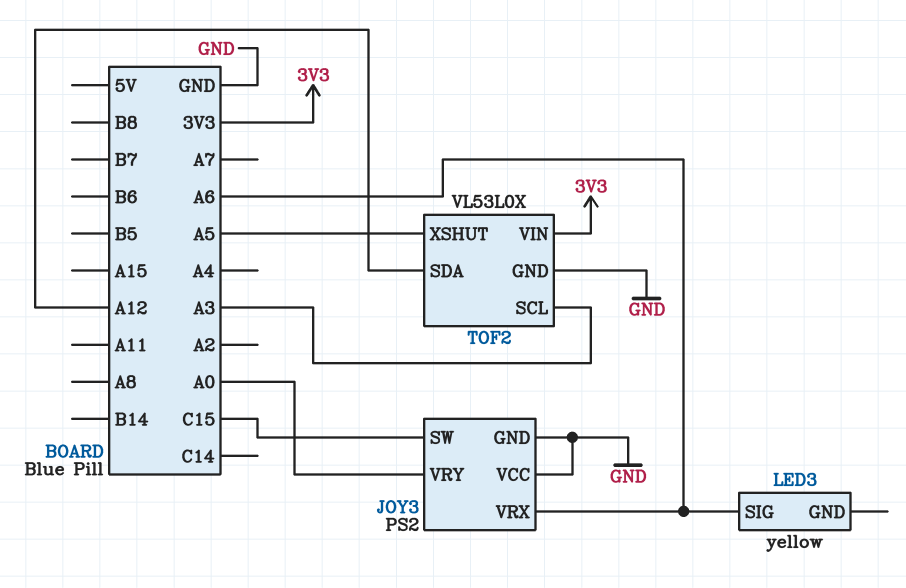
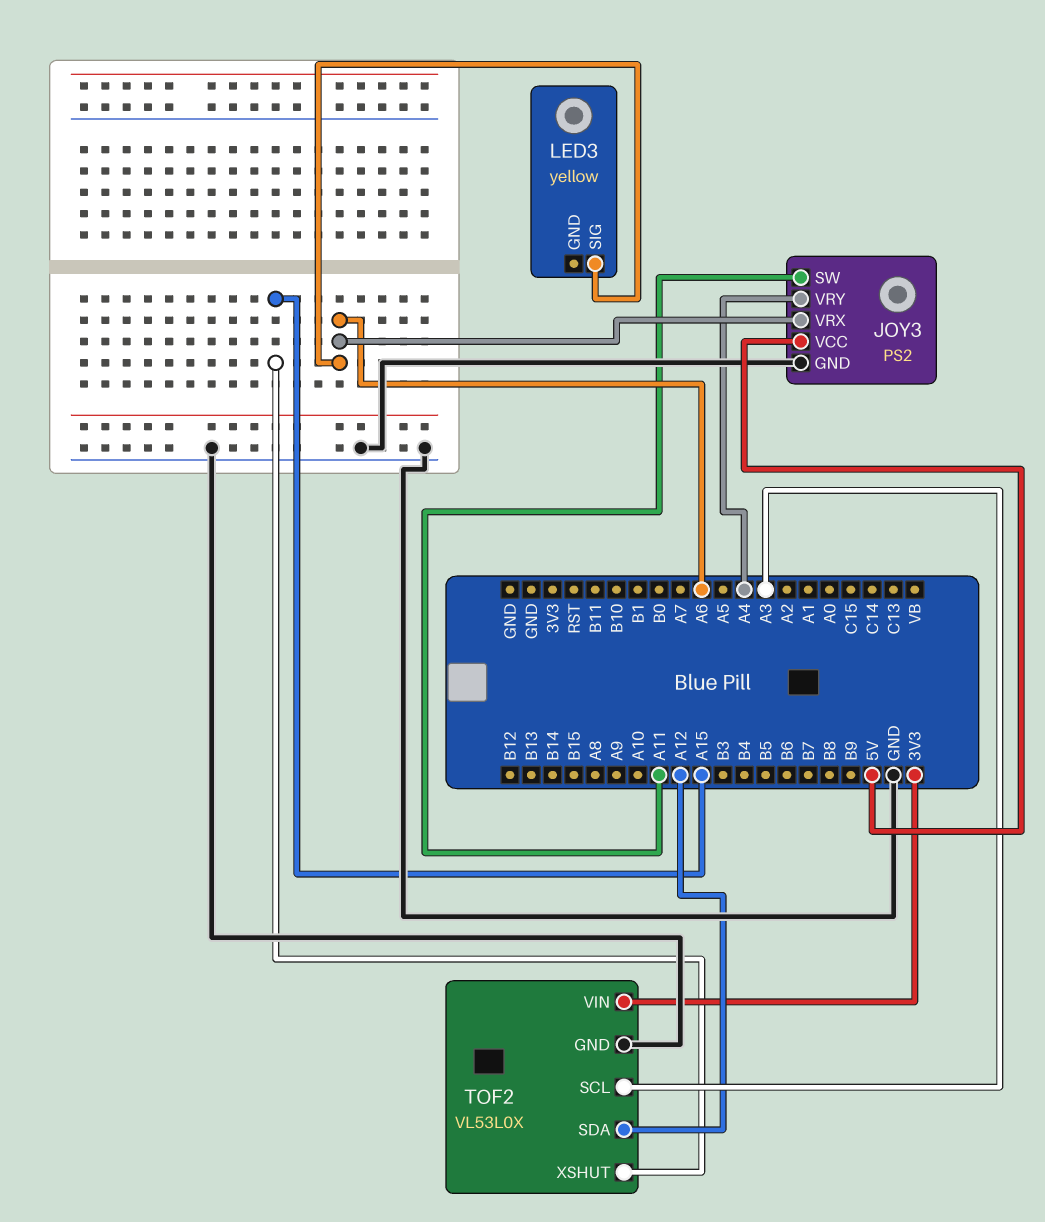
JOY3 pin SW: C15 -> A11
JOY3 pin VCC: GND -> 5V
JOY3 pin VRY: A0 -> A4
TOF2 pin XSHUT: A5 -> A15

